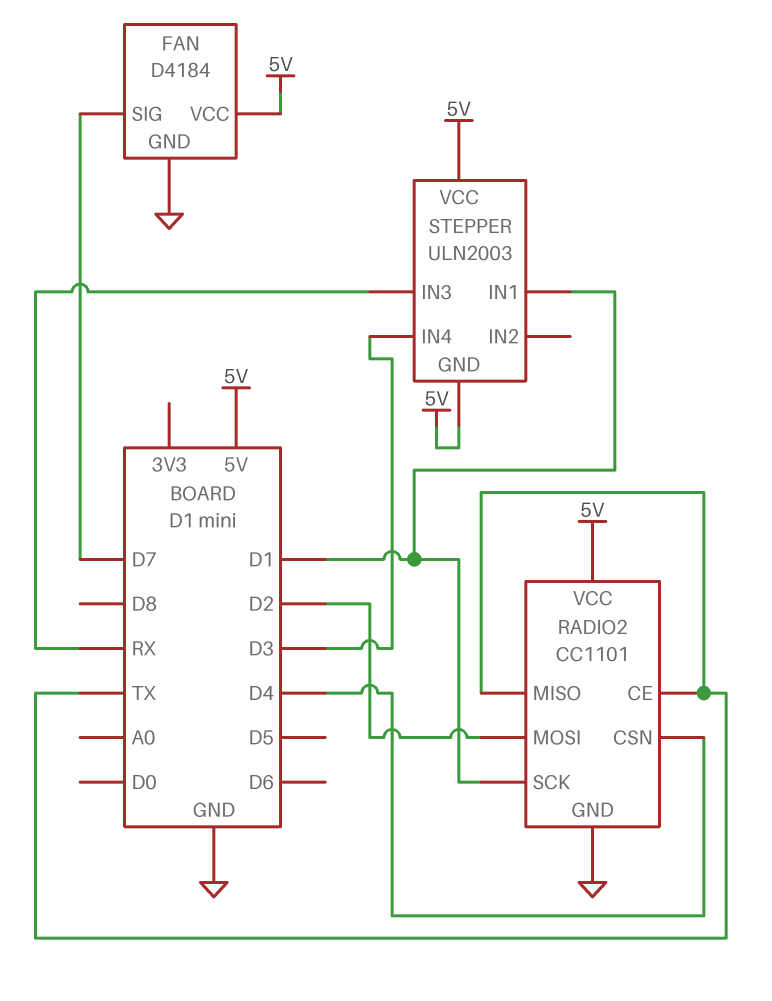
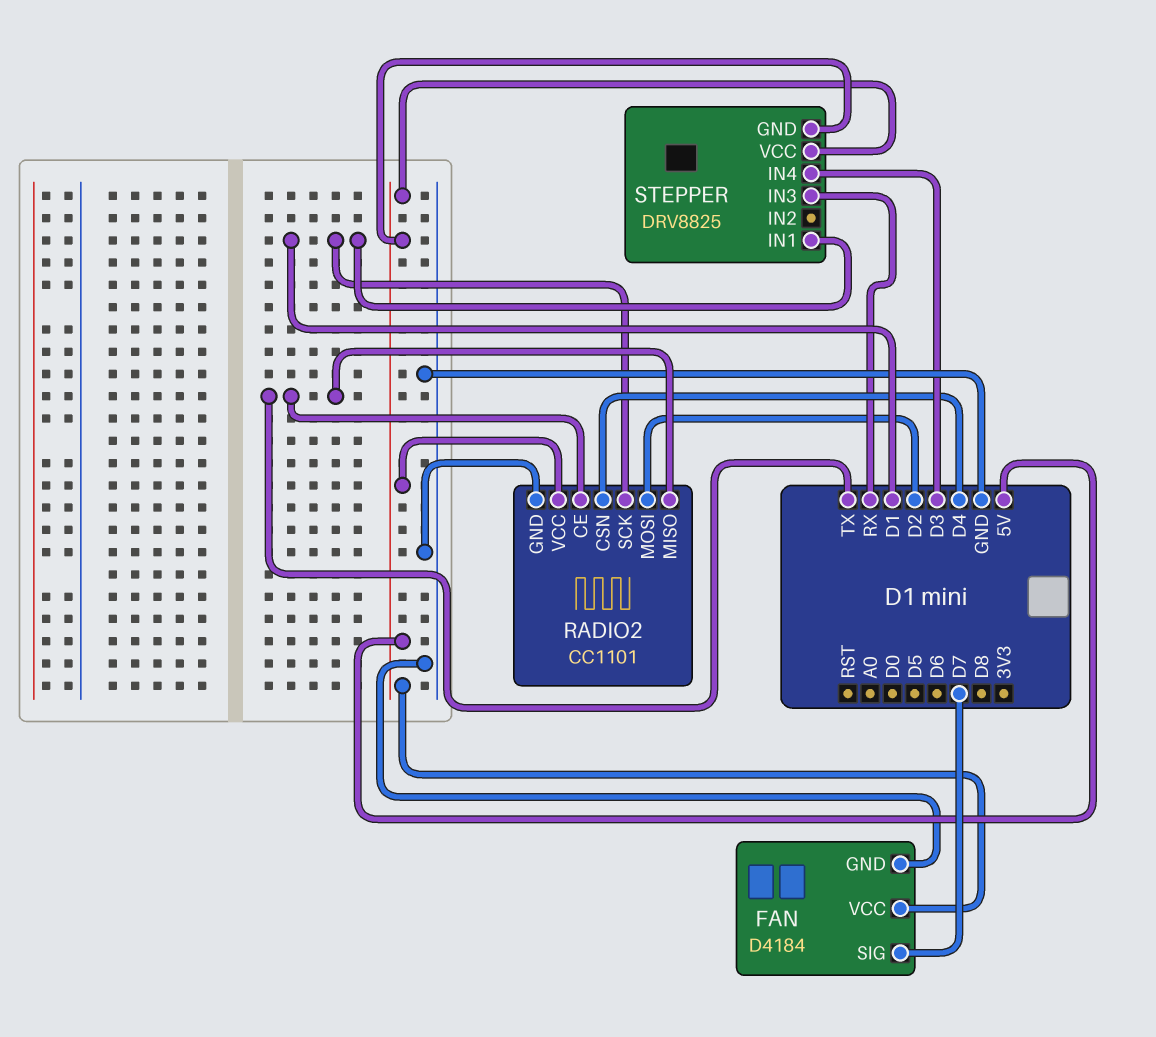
STEPPER: ULN2003 -> DRV8825

